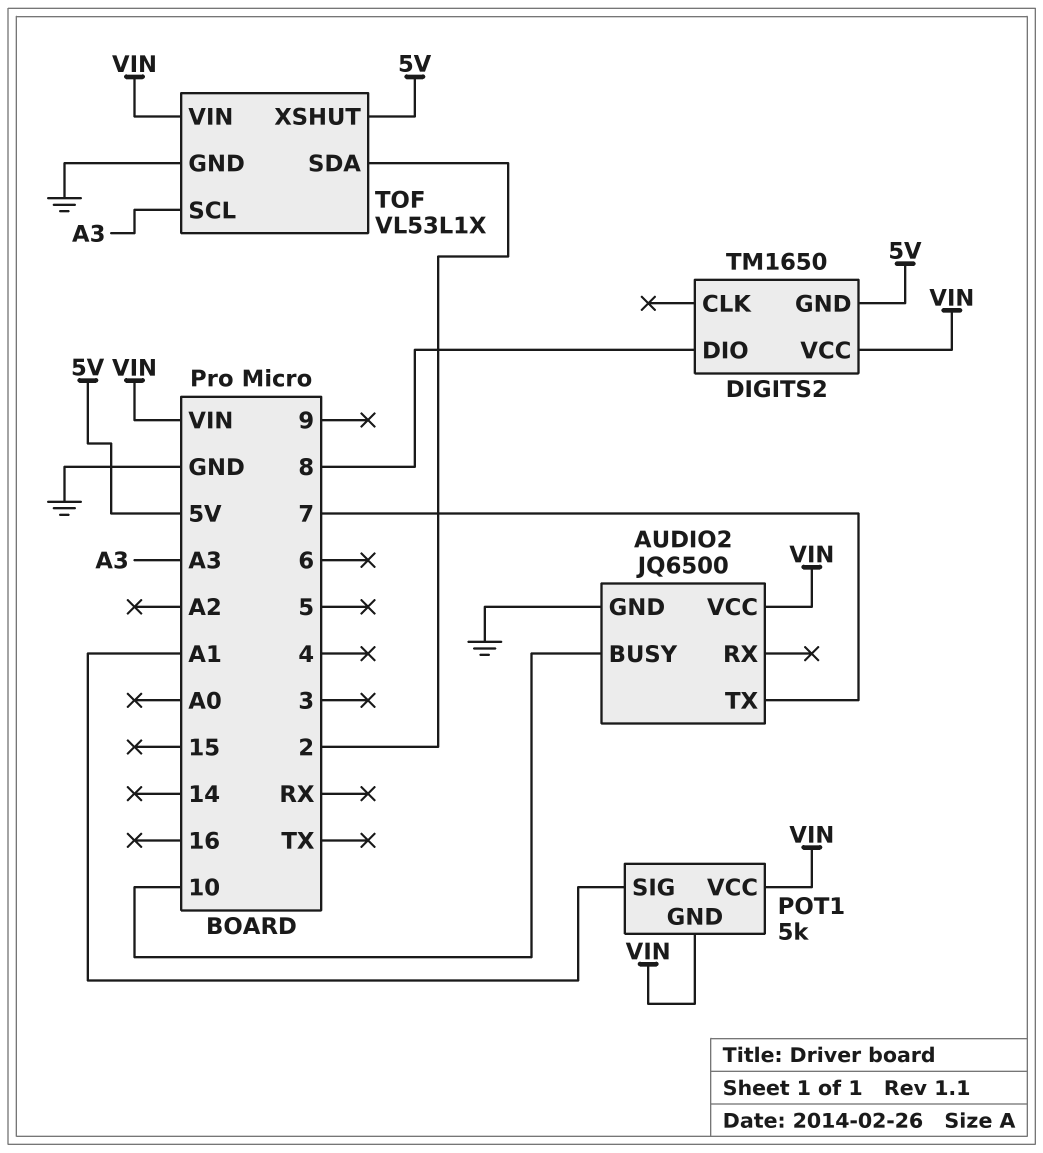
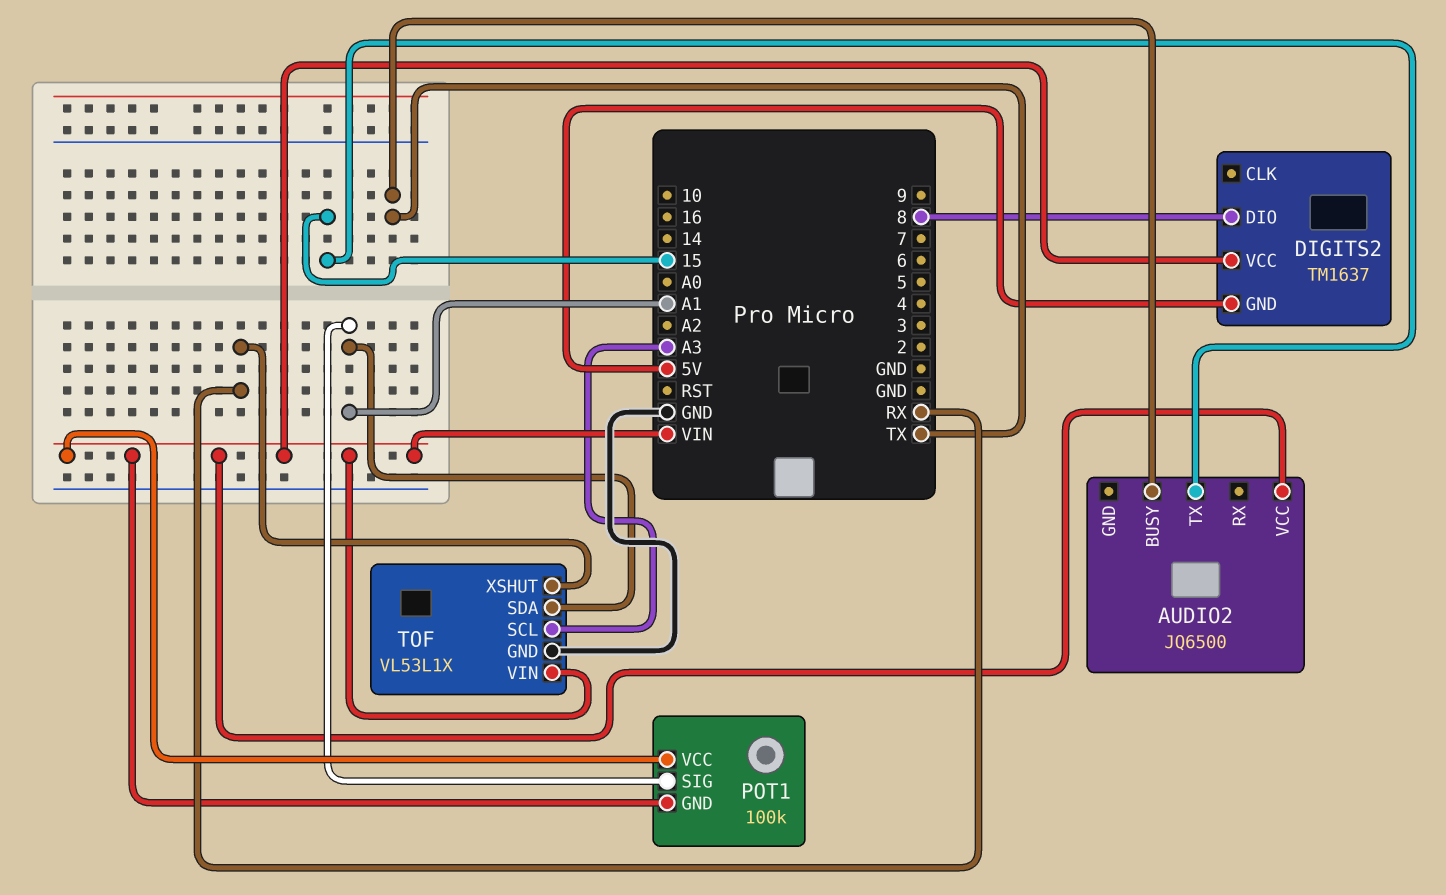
AUDIO2 pin BUSY: 10 -> TX
AUDIO2 pin GND: GND -> none
AUDIO2 pin TX: 7 -> 15
DIGITS2: TM1650 -> TM1637
POT1: 5k -> 100k
TOF pin SDA: 2 -> A1
TOF pin XSHUT: 5V -> RX

